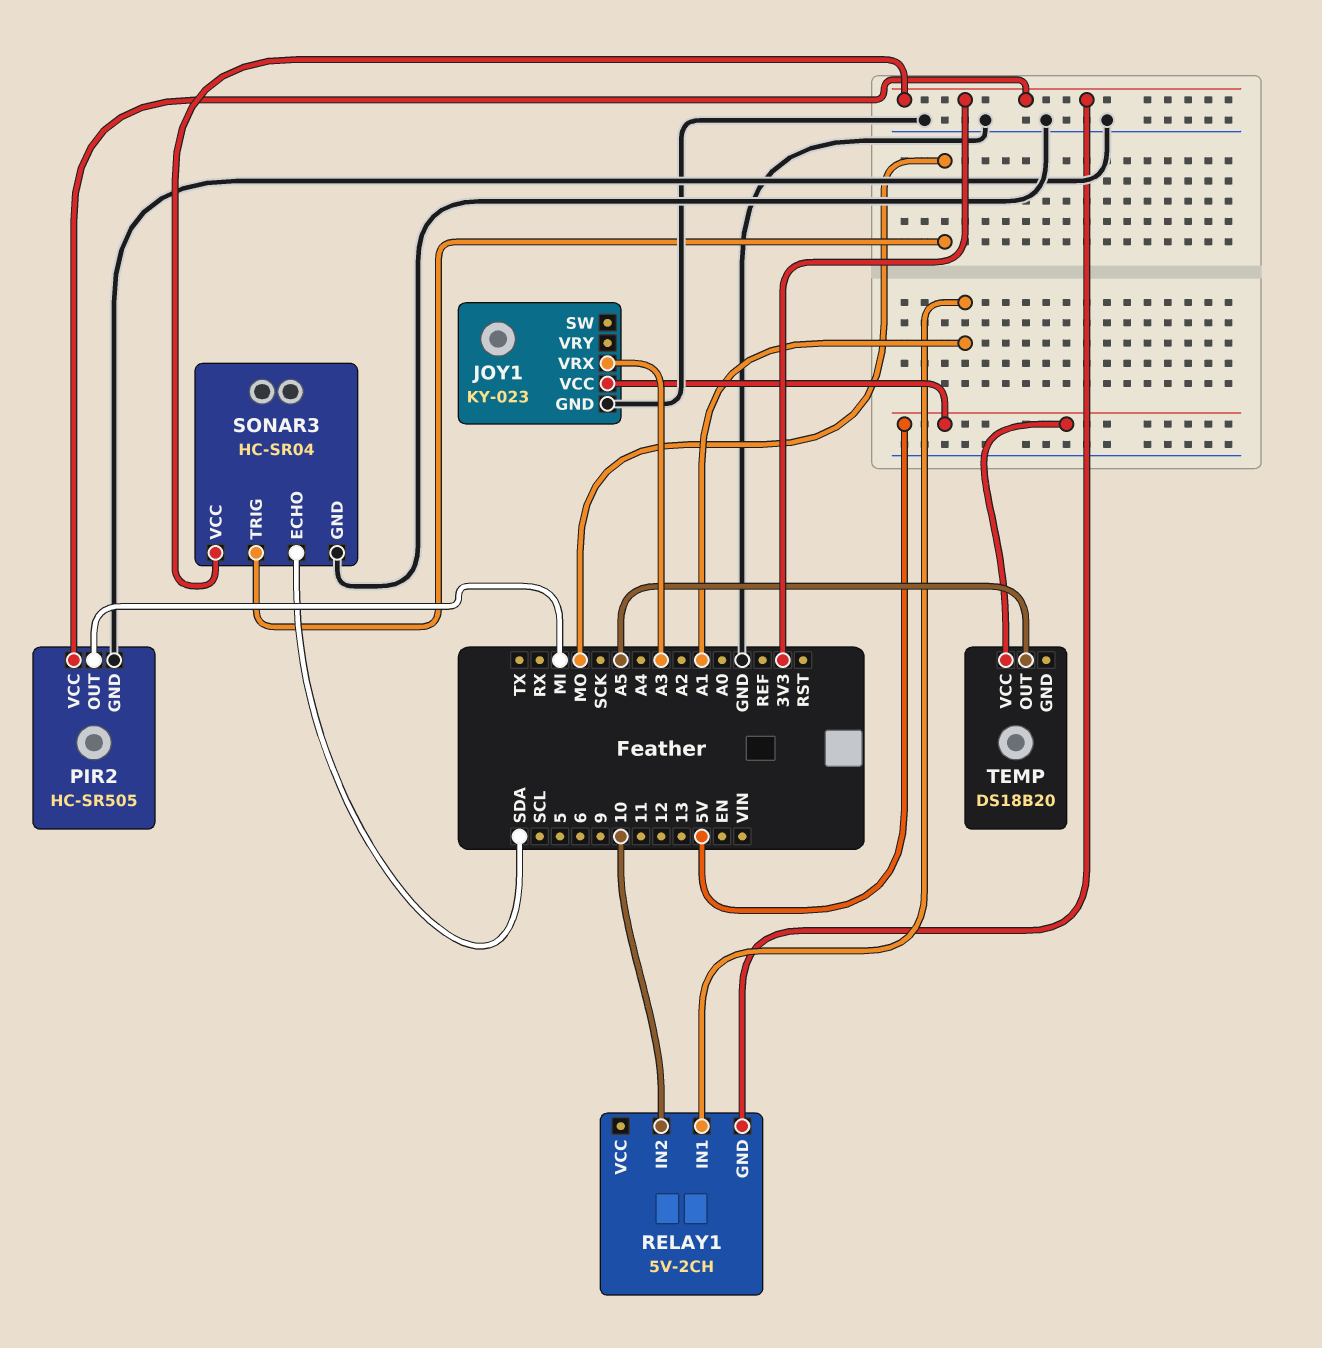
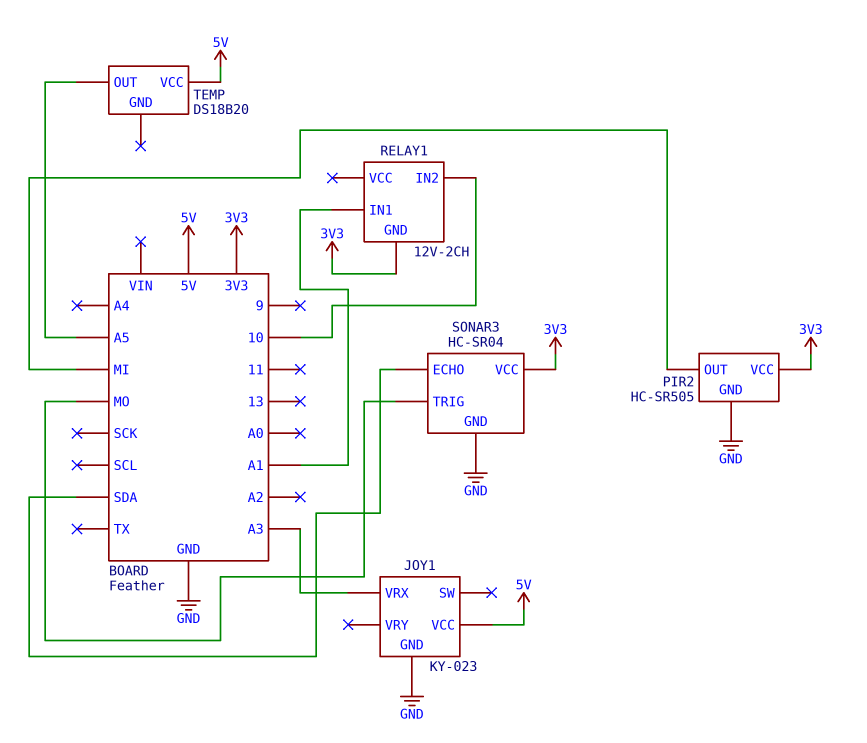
RELAY1: 5V-2CH -> 12V-2CH

